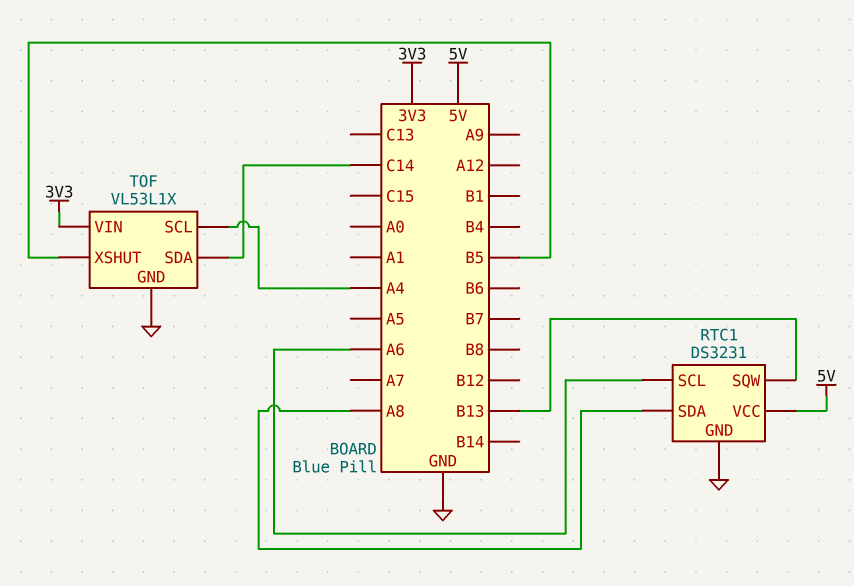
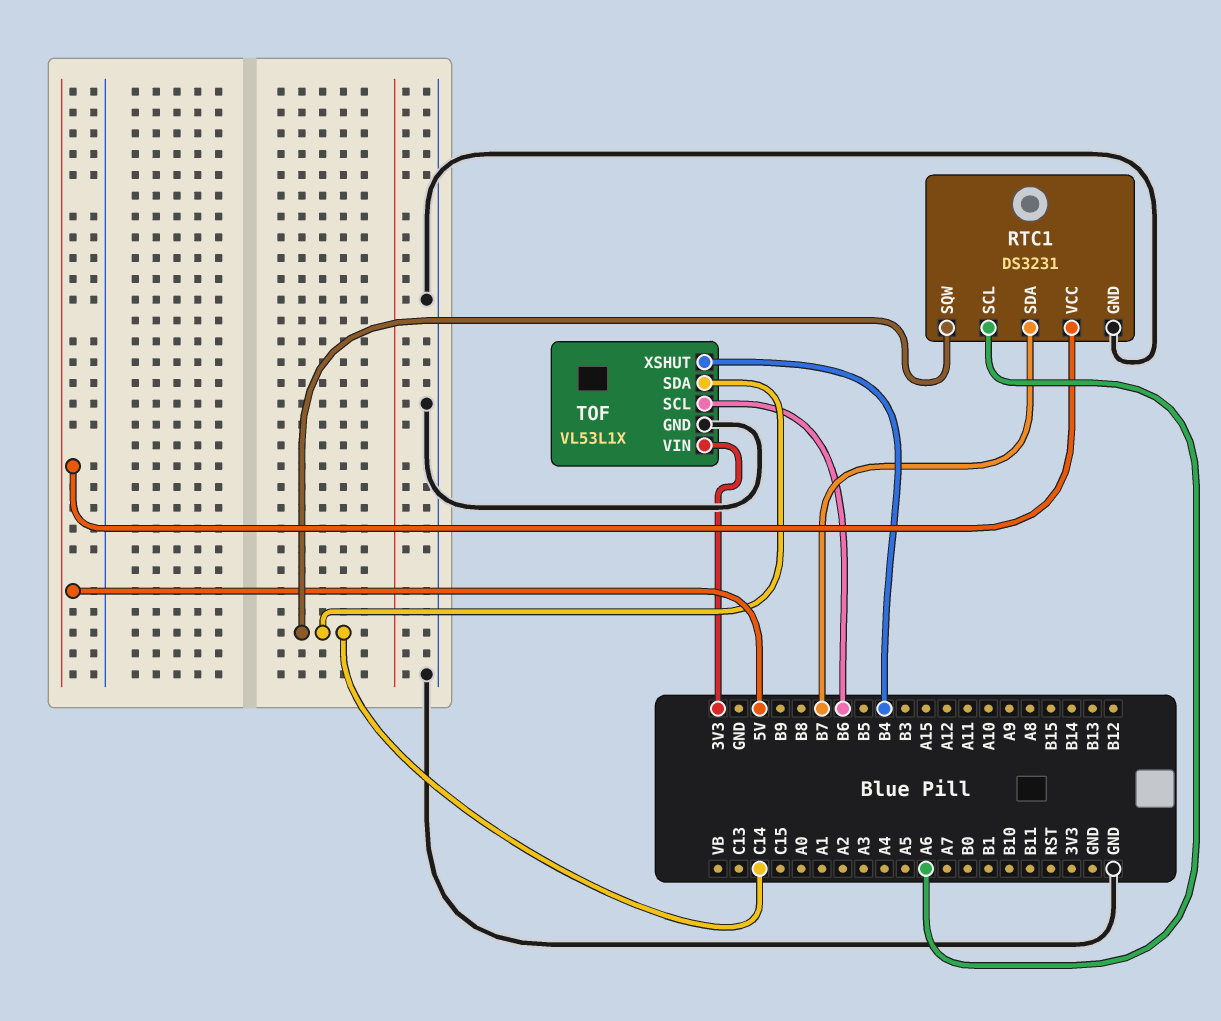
RTC1 pin SDA: A8 -> B7
RTC1 pin SQW: B13 -> C14
TOF pin SCL: A4 -> B6
TOF pin XSHUT: B5 -> B4

